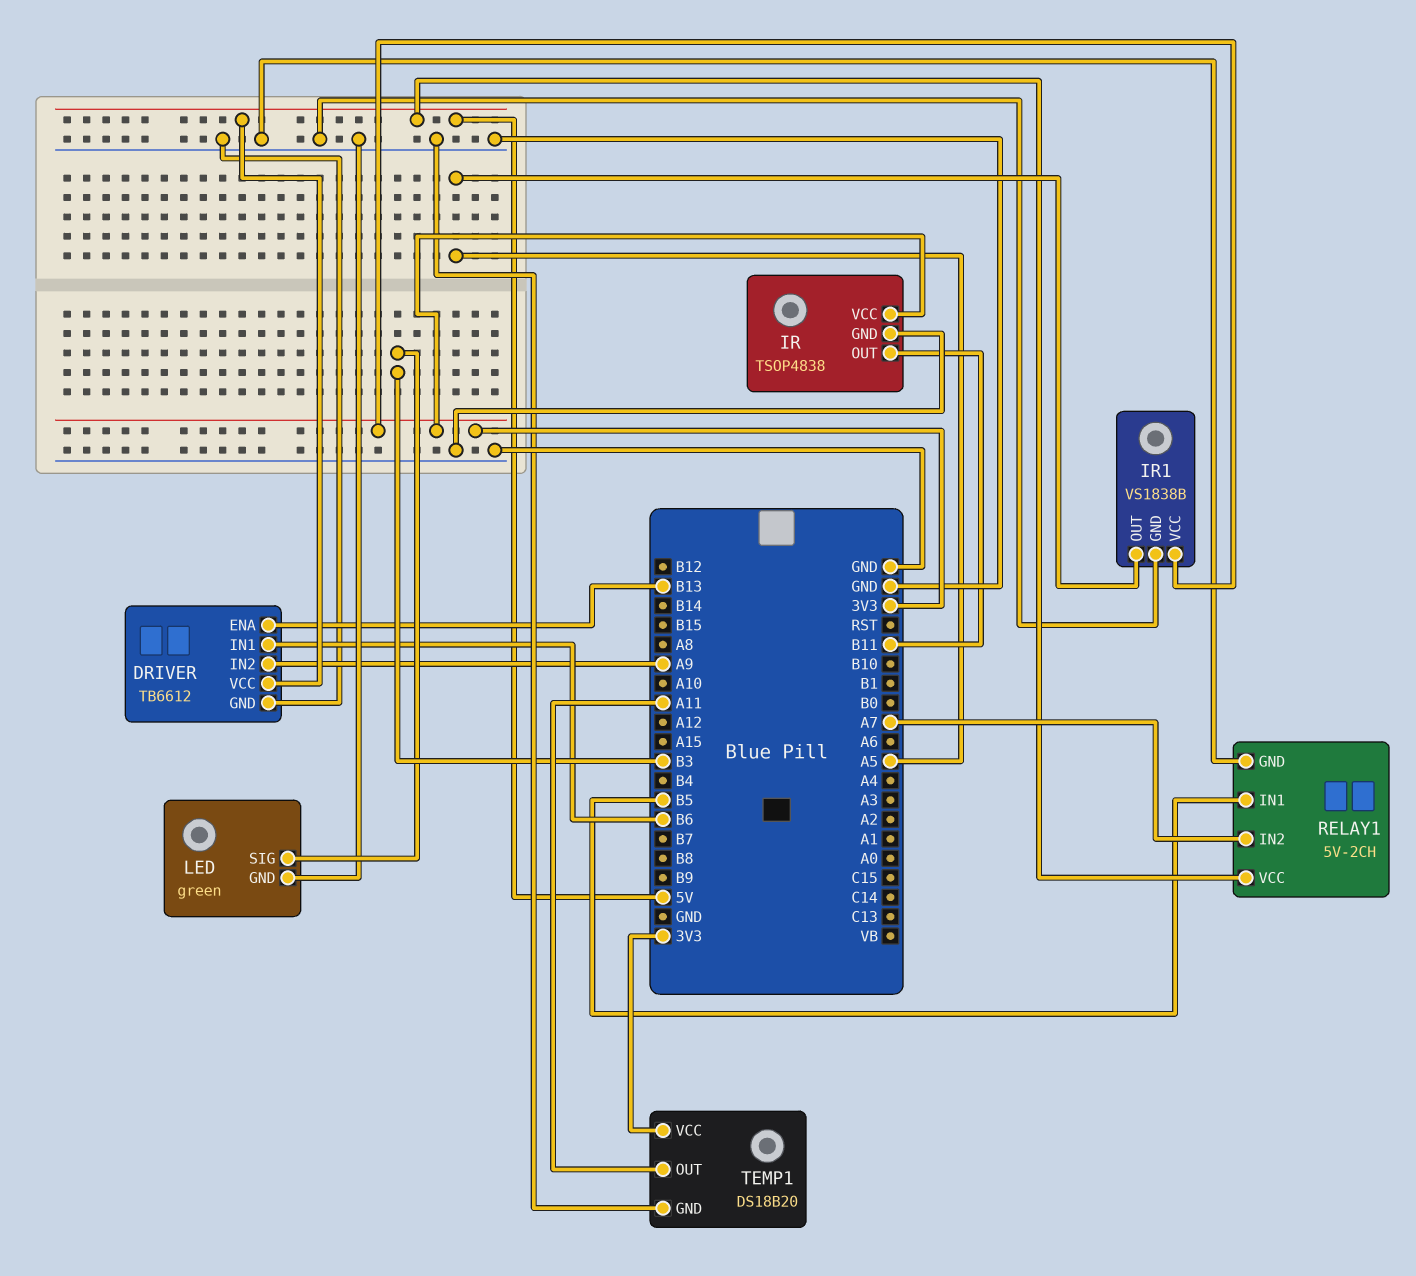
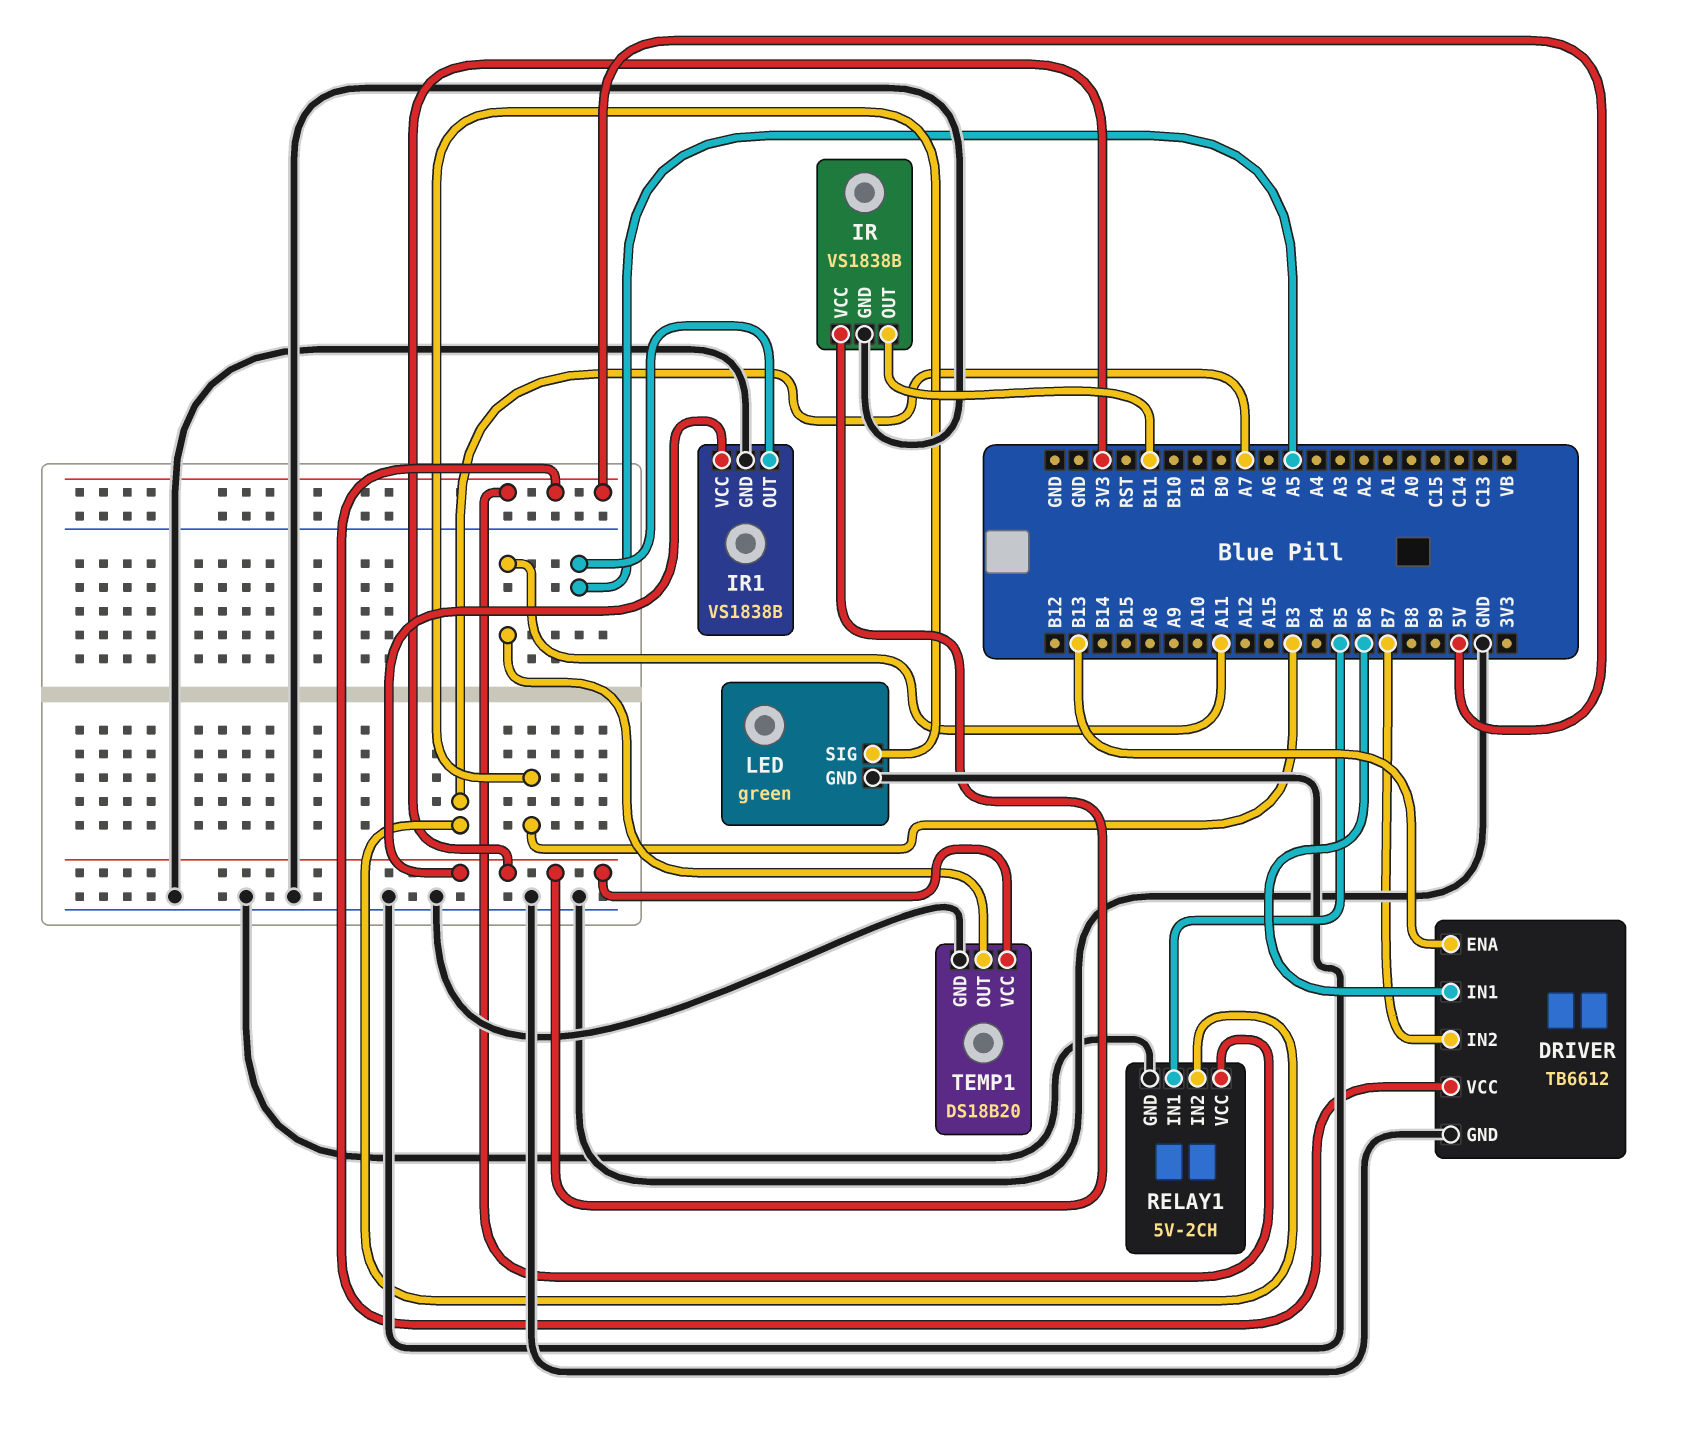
DRIVER pin IN2: A9 -> B7
IR: TSOP4838 -> VS1838B

